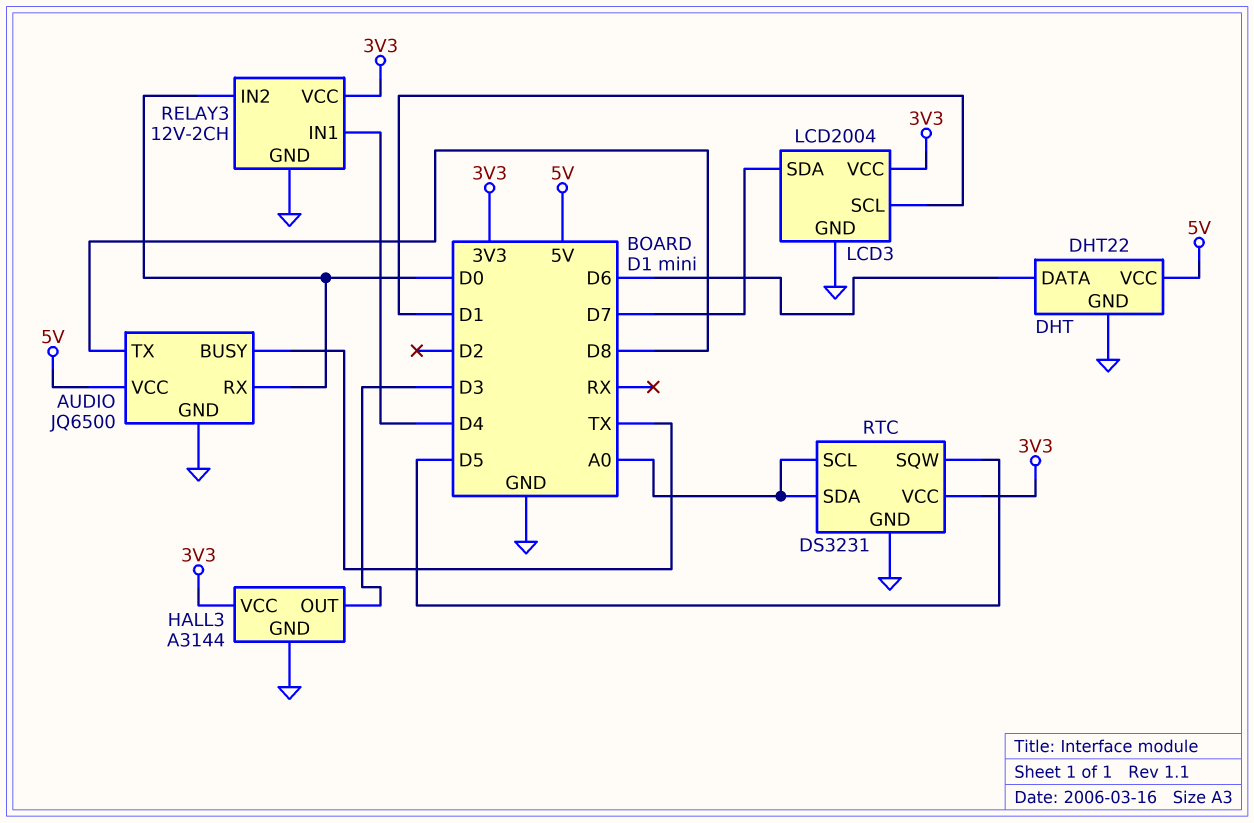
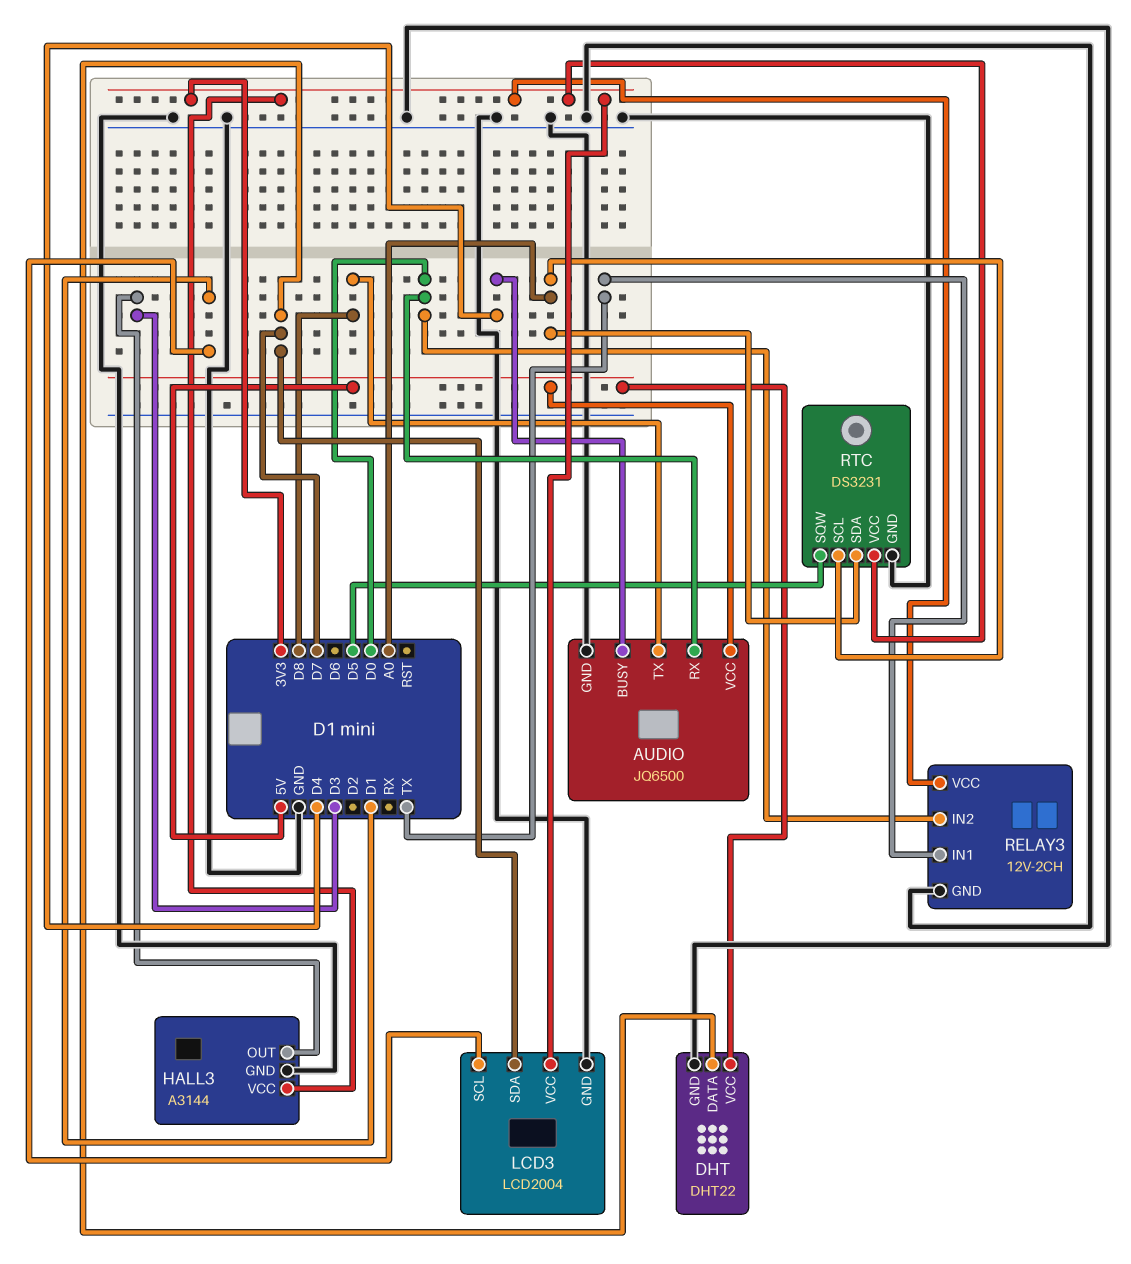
AUDIO pin BUSY: TX -> D4
DHT pin DATA: D6 -> D7
RELAY3 pin IN1: D4 -> TX

